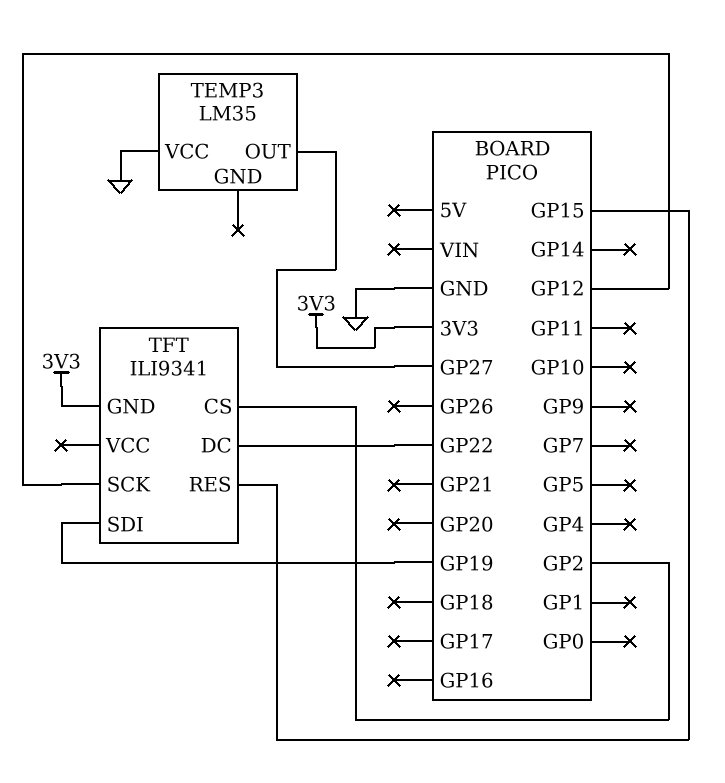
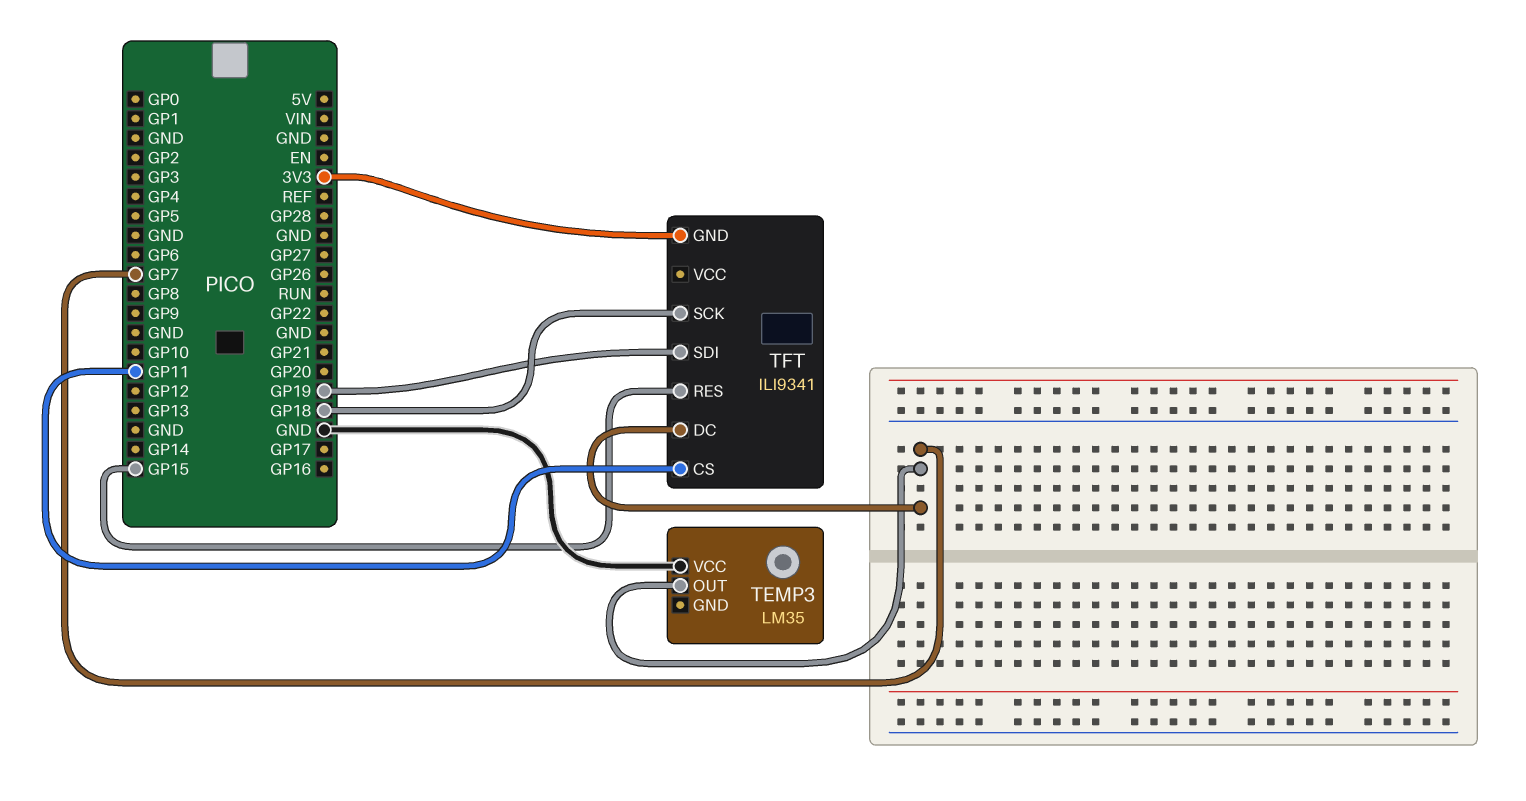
TEMP3 pin OUT: GP27 -> GP7
TFT pin CS: GP2 -> GP11
TFT pin DC: GP22 -> GP7
TFT pin SCK: GP12 -> GP18

